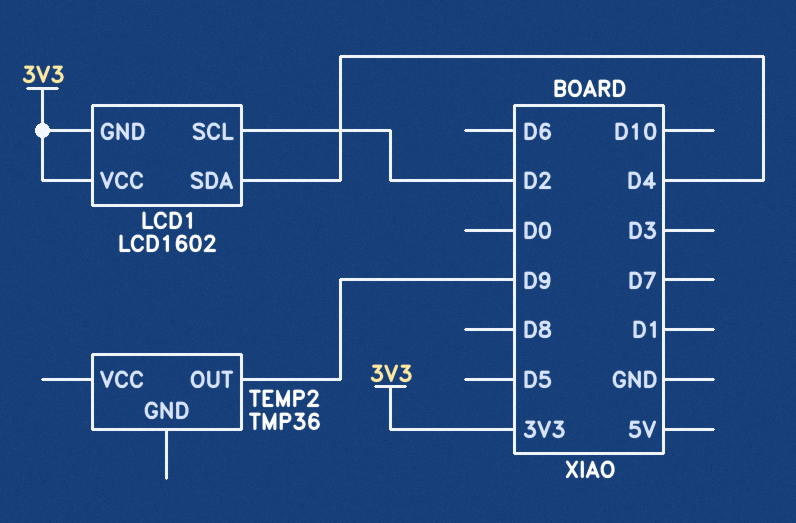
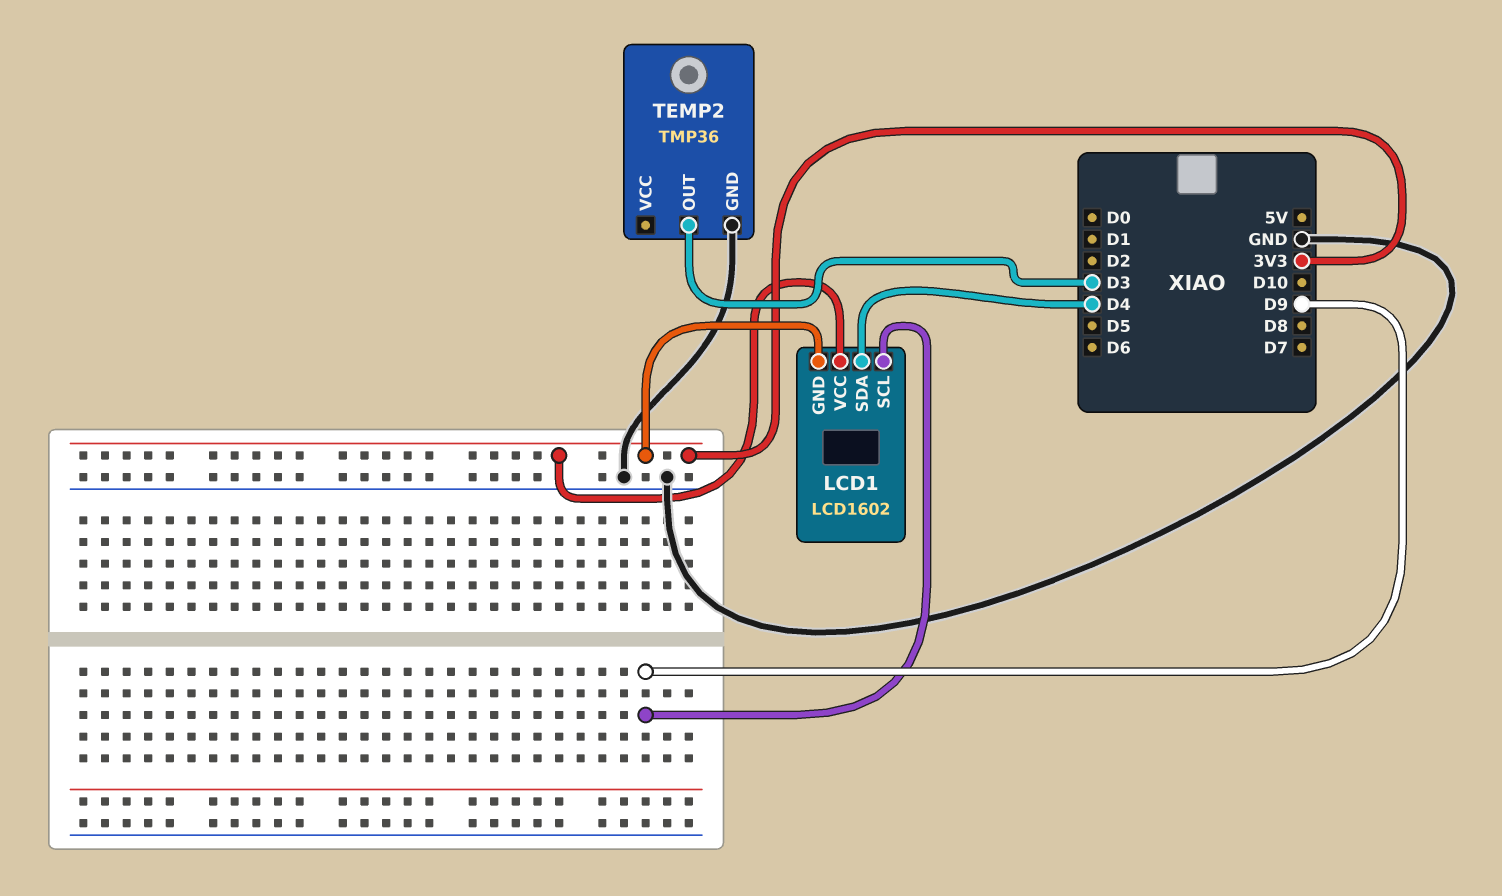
LCD1 pin SCL: D2 -> D9
TEMP2 pin GND: none -> GND
TEMP2 pin OUT: D9 -> D3

